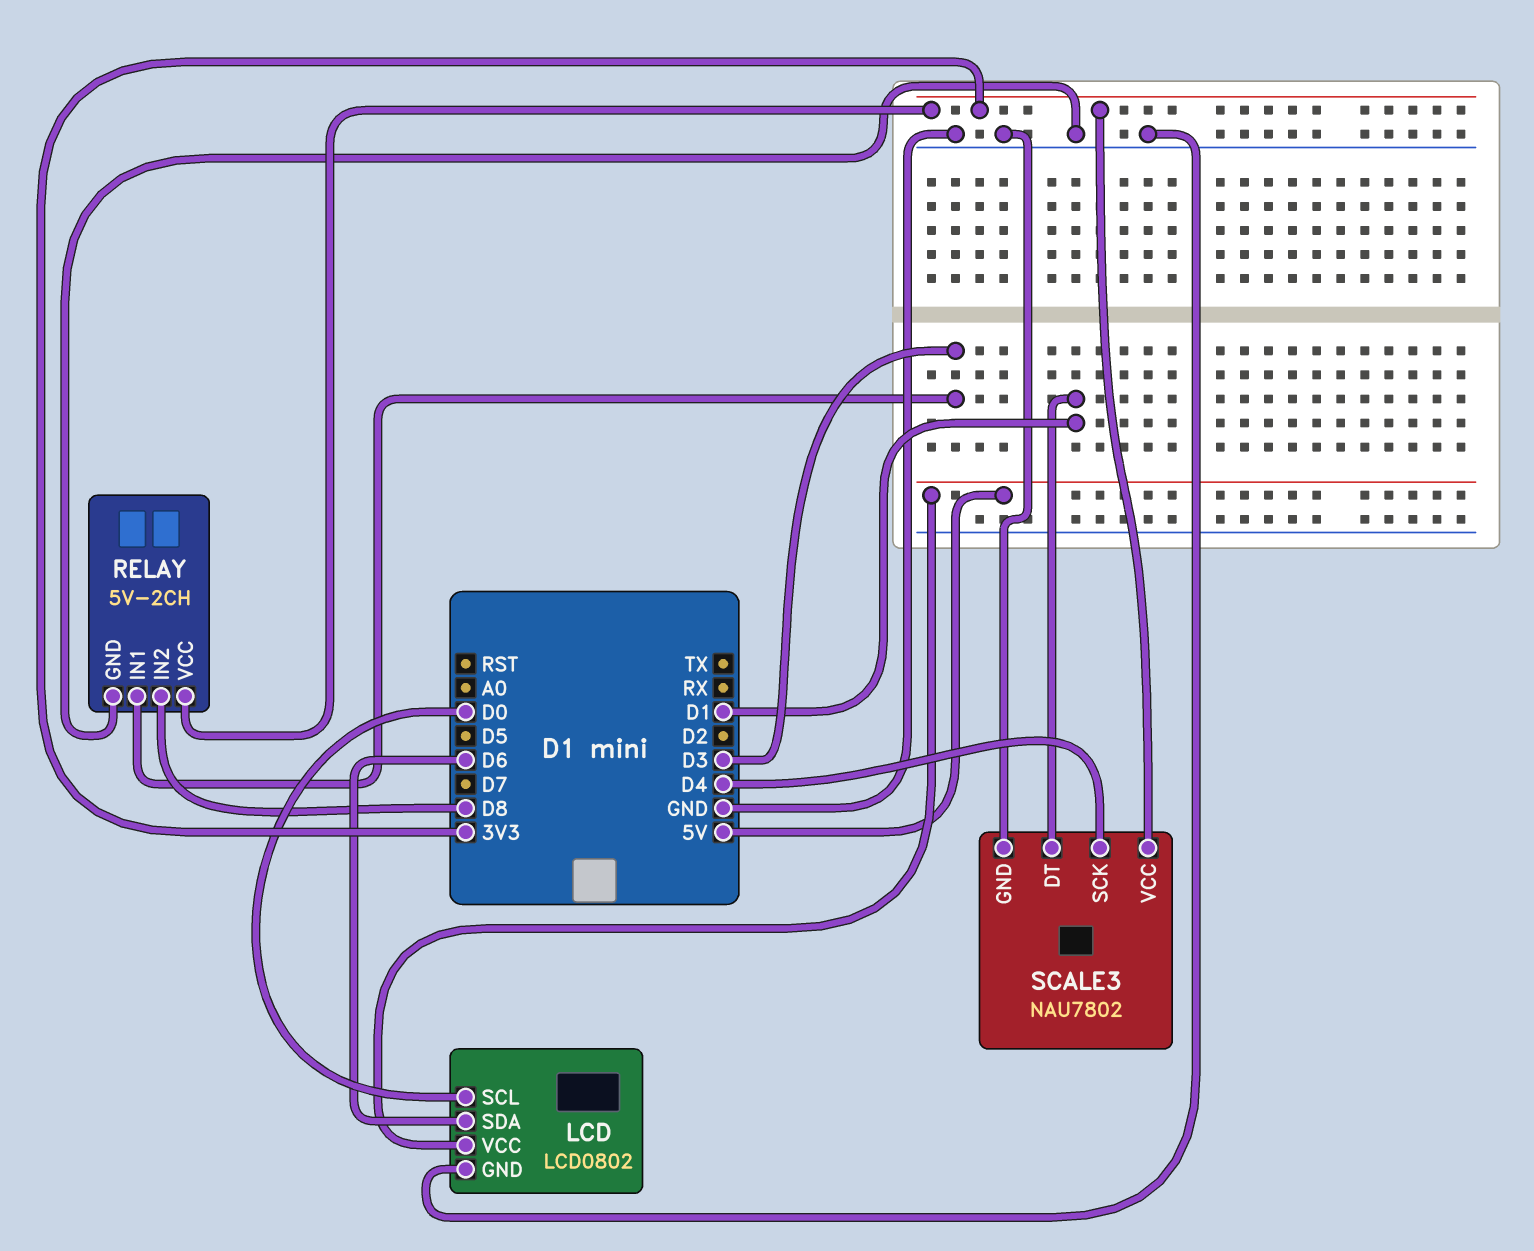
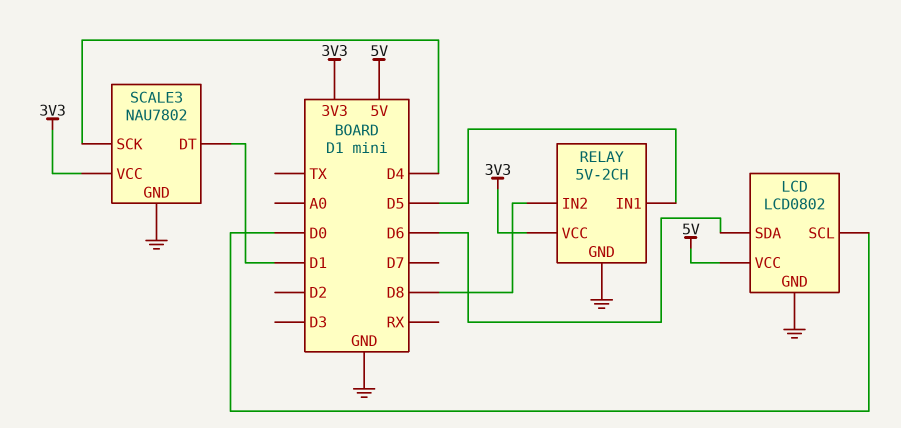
RELAY pin IN1: D3 -> D5

